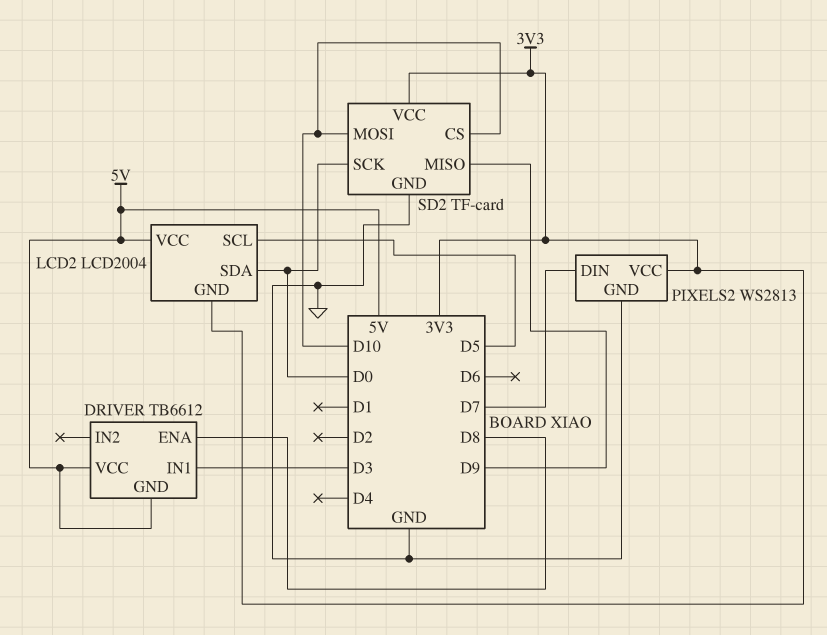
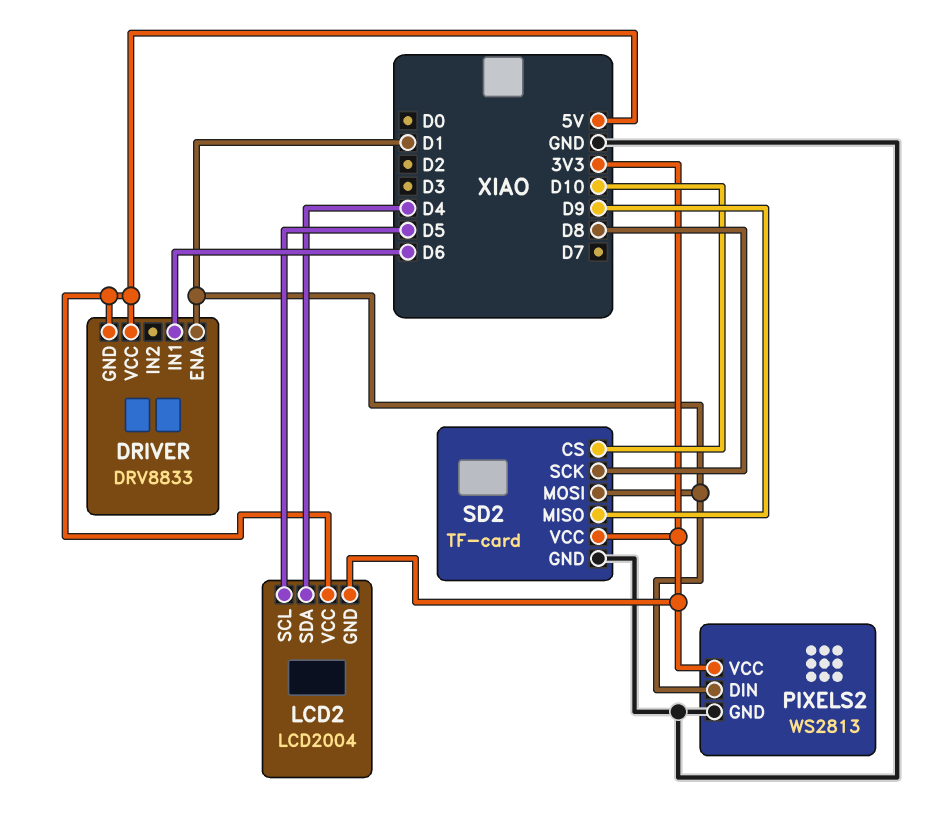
DRIVER: TB6612 -> DRV8833
DRIVER pin ENA: D8 -> D1
DRIVER pin IN1: D3 -> D6
LCD2 pin SDA: D0 -> D4
PIXELS2 pin DIN: D7 -> D1
SD2 pin MOSI: D10 -> D1
SD2 pin SCK: D0 -> D8

